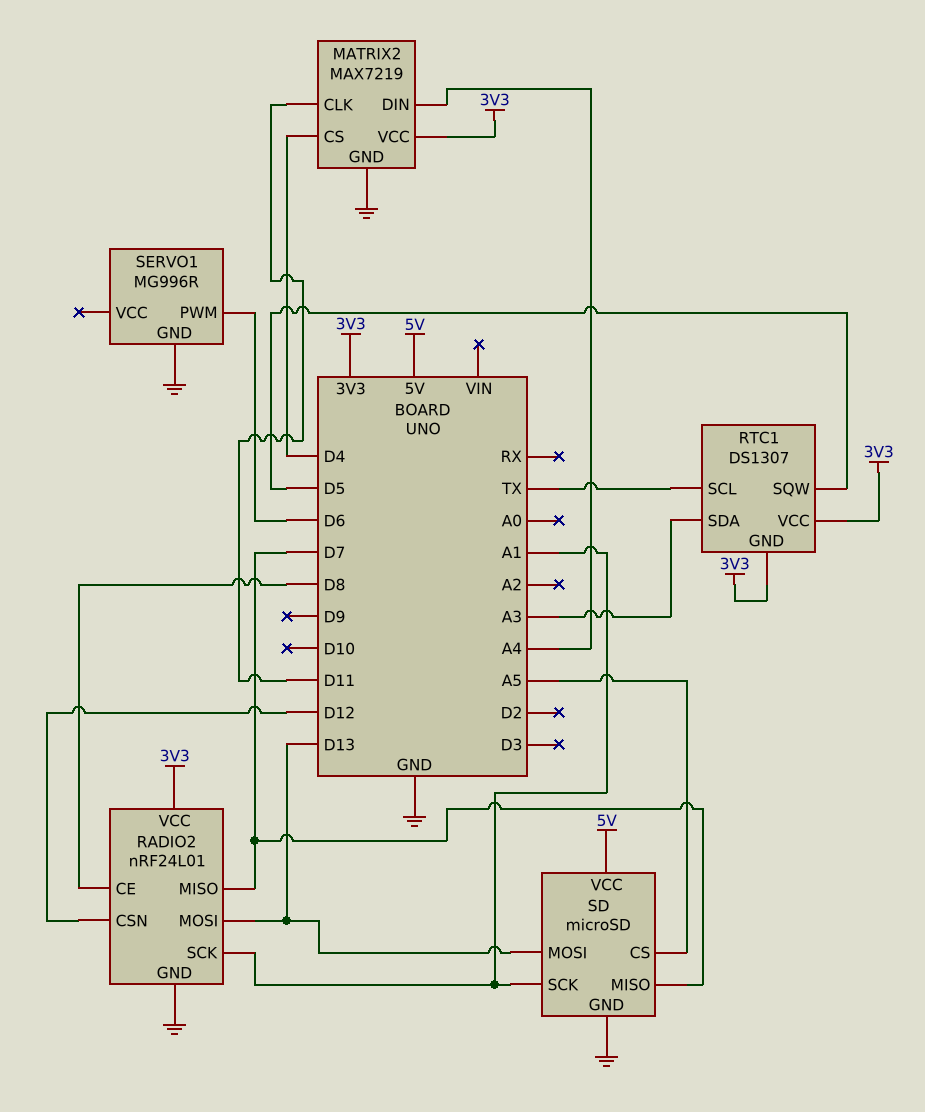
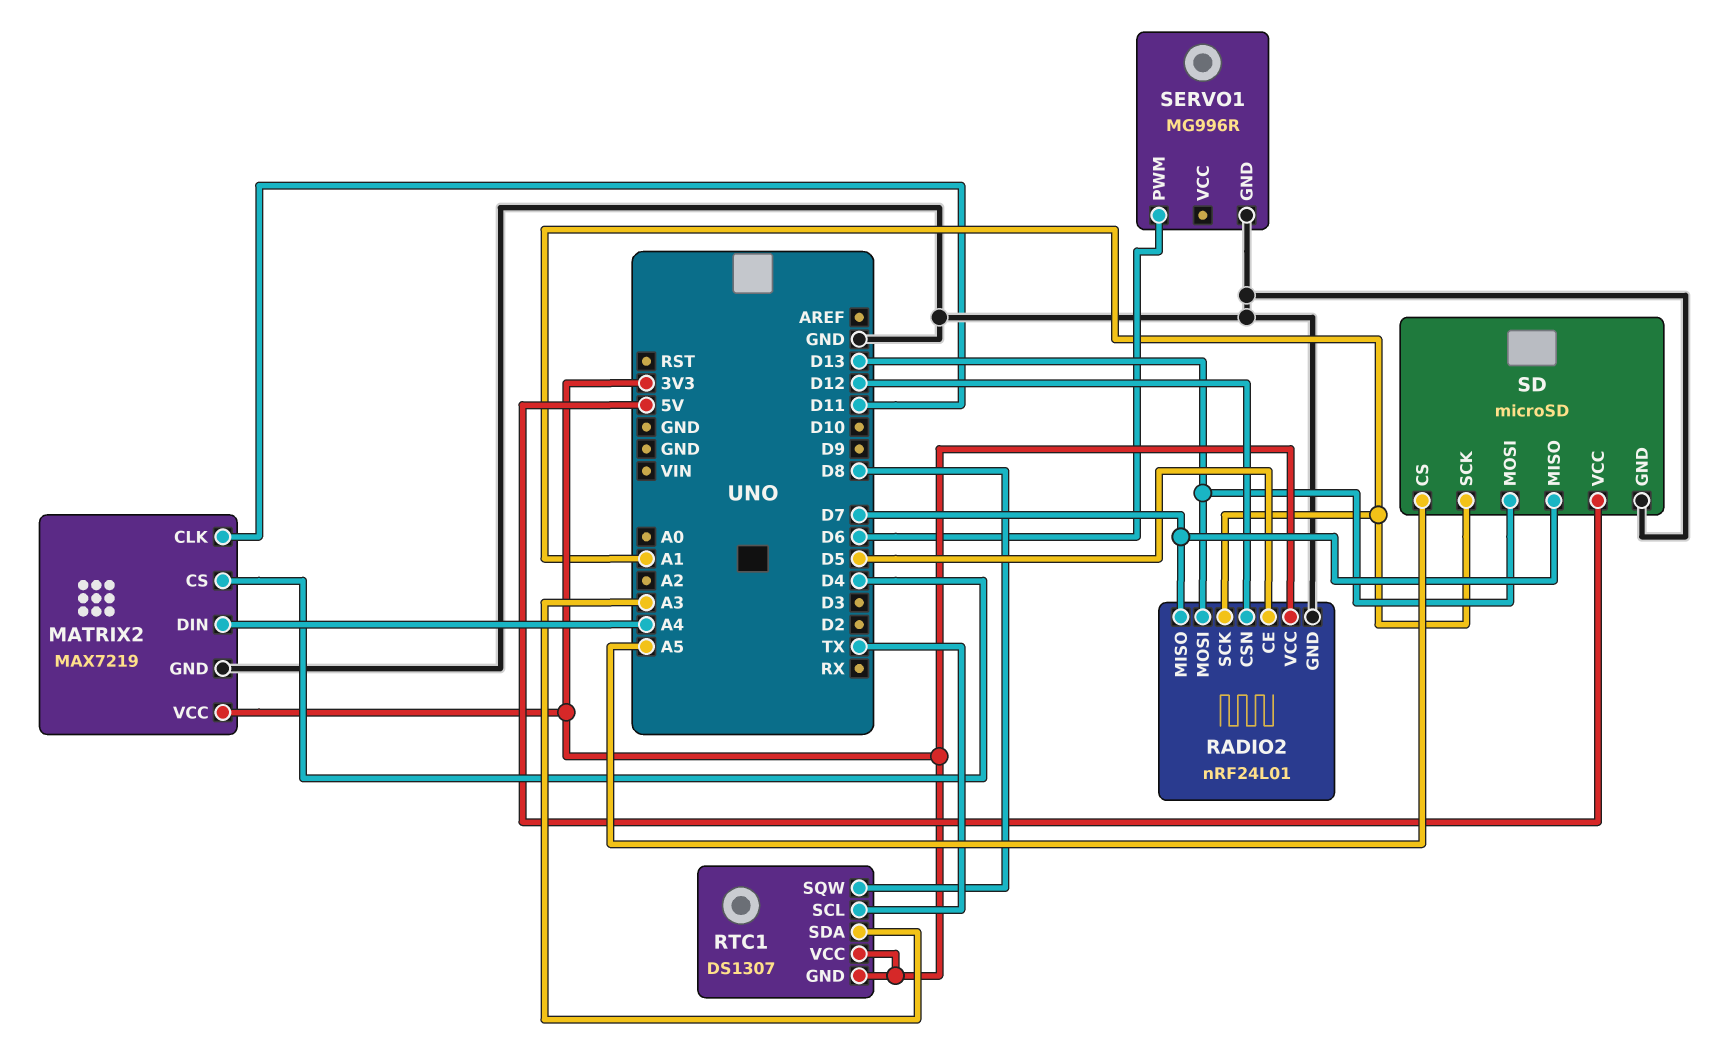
RADIO2 pin CE: D8 -> D5
RTC1 pin SQW: D5 -> D8

